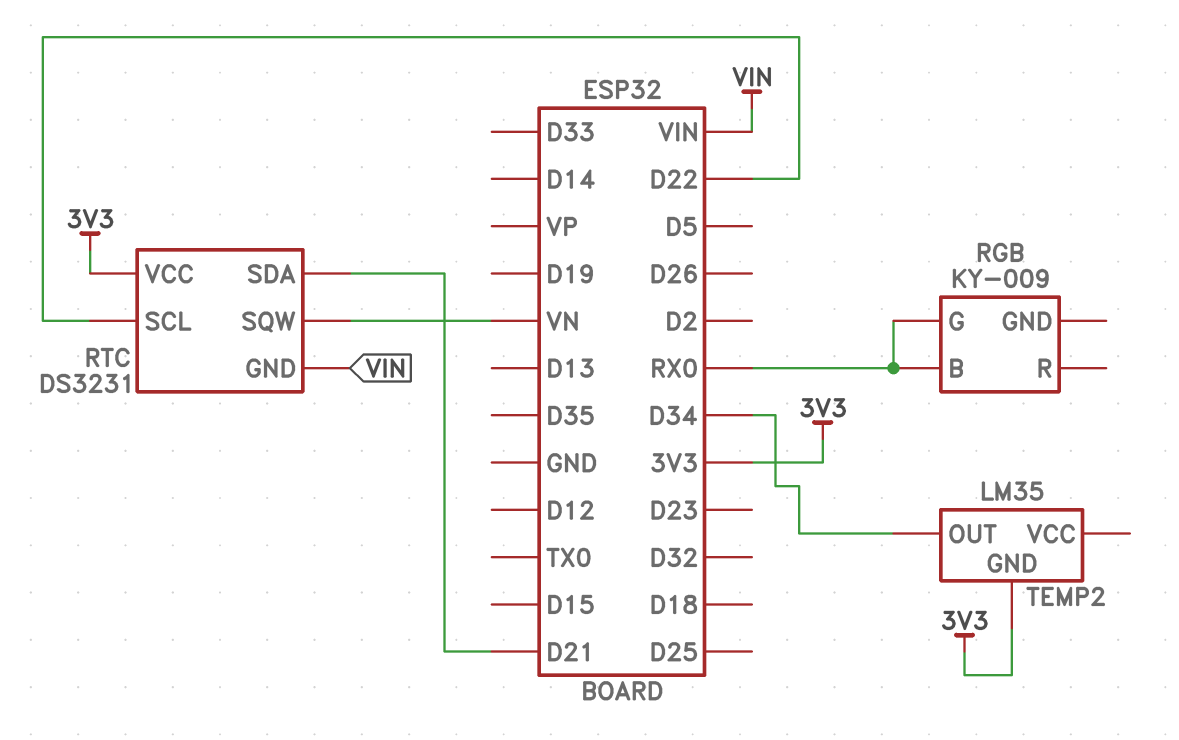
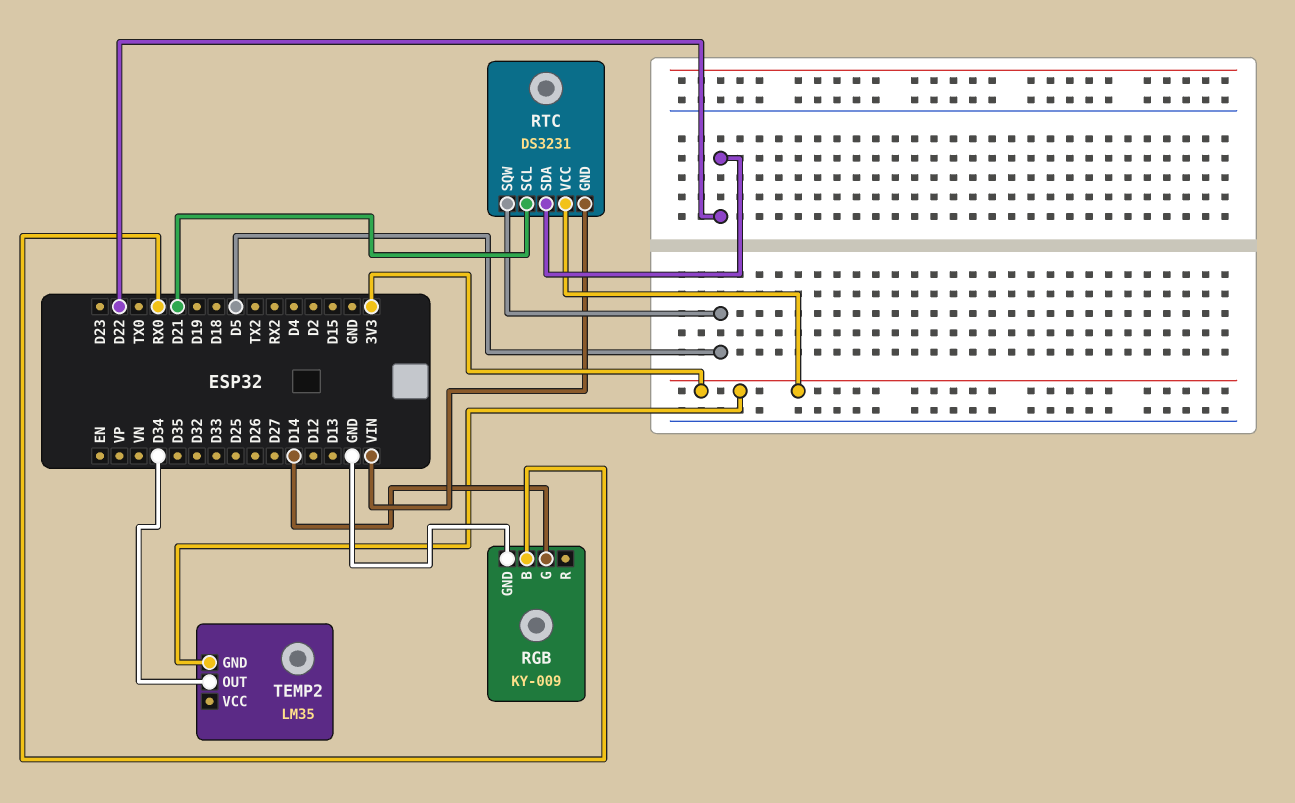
RGB pin G: RX0 -> D14
RGB pin GND: none -> GND
RTC pin SCL: D22 -> D21
RTC pin SDA: D21 -> D22
RTC pin SQW: VN -> D5

